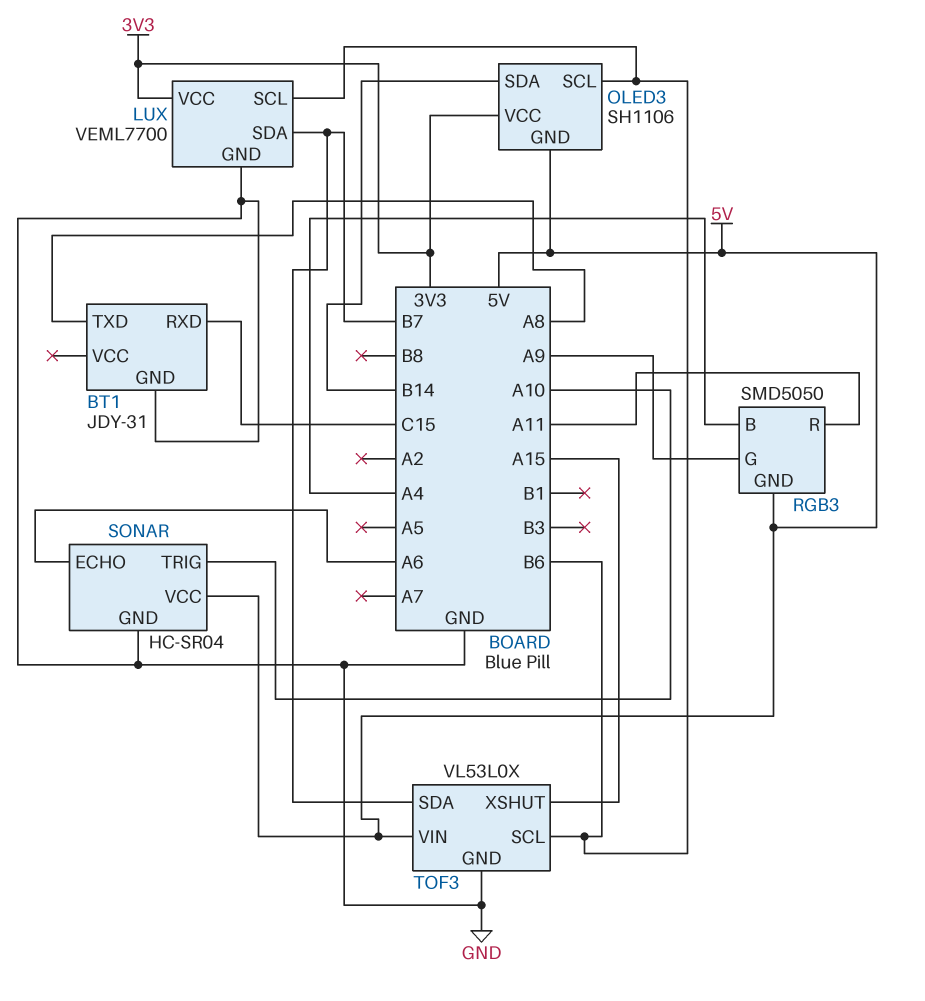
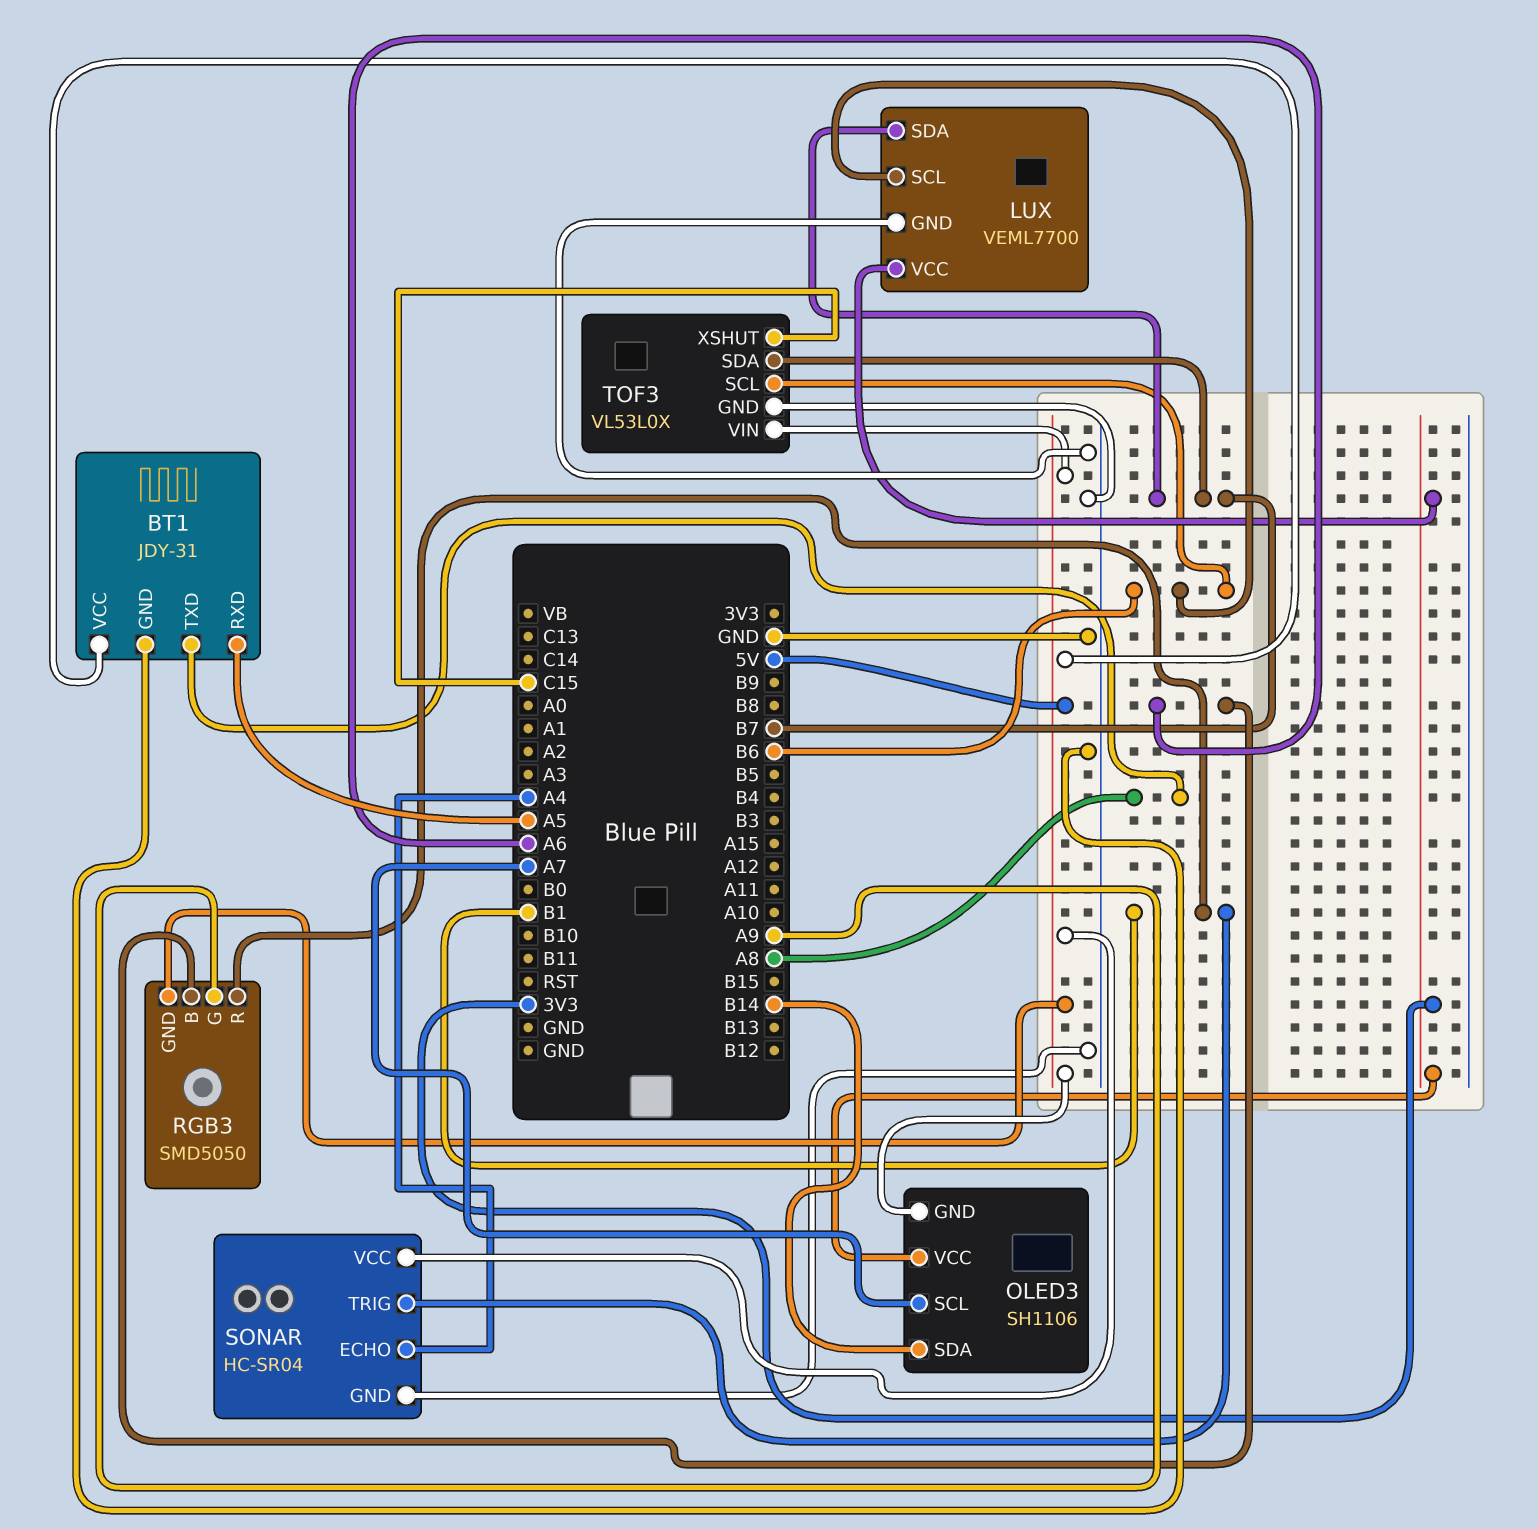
BT1 pin RXD: C15 -> A5
BT1 pin VCC: none -> 5V
OLED3 pin SCL: B6 -> A7
RGB3 pin B: A4 -> A6
RGB3 pin R: A11 -> B1
SONAR pin ECHO: A6 -> A4
SONAR pin TRIG: A10 -> B1
TOF3 pin XSHUT: A15 -> C15

